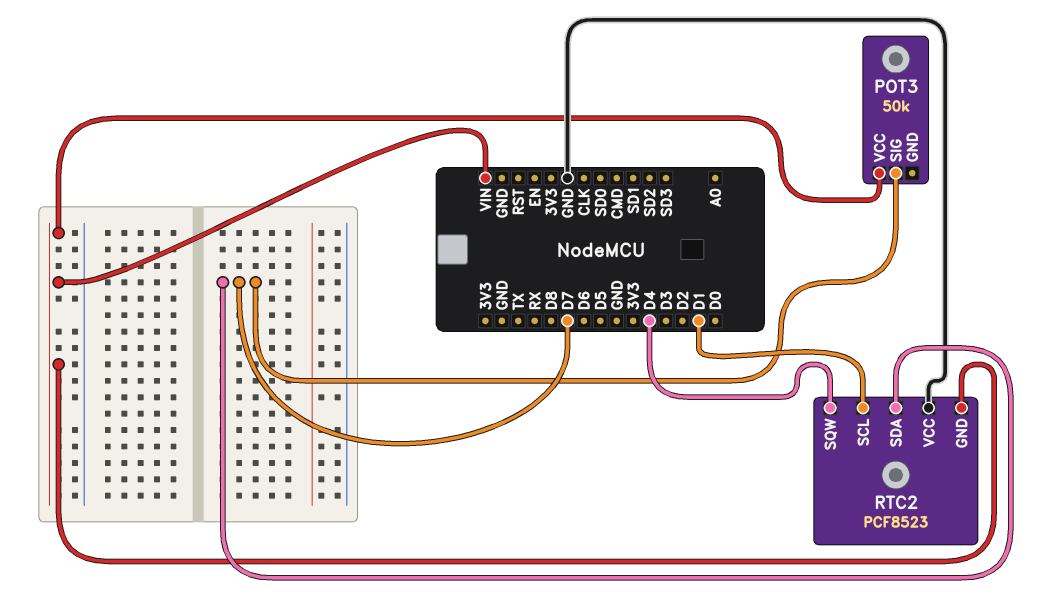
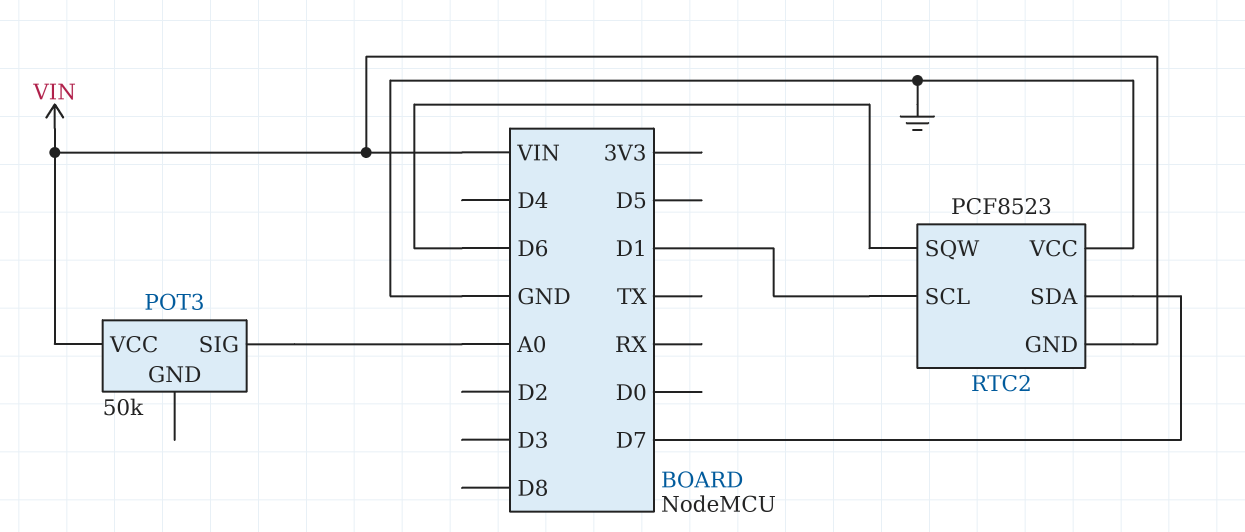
POT3 pin SIG: D7 -> A0
RTC2 pin SQW: D4 -> D6

